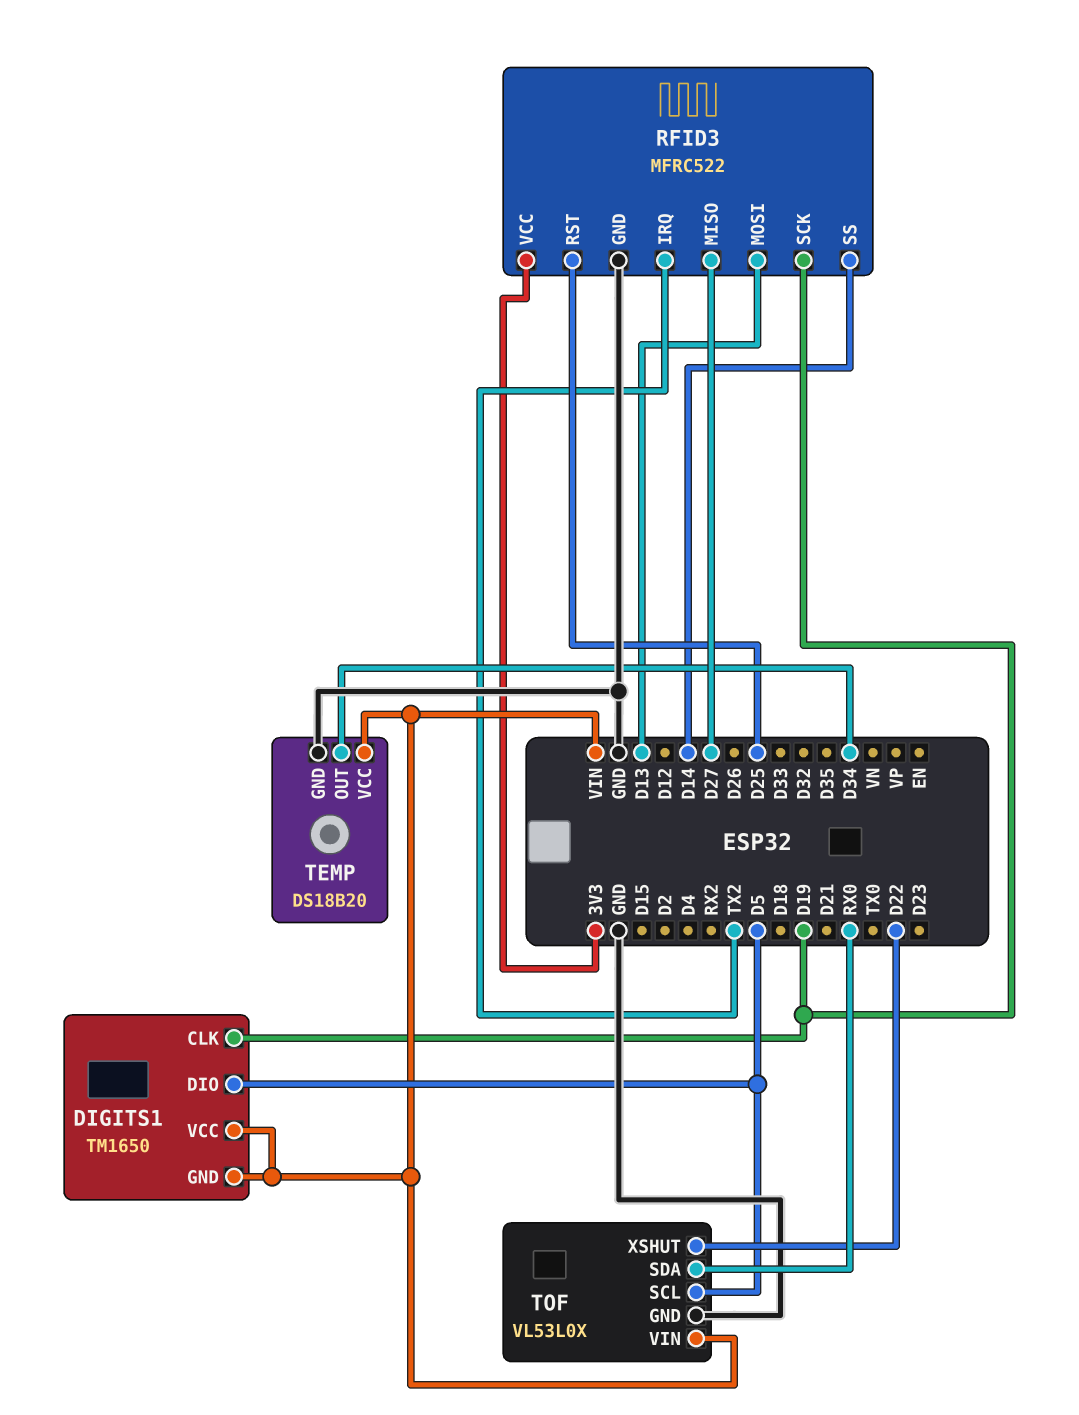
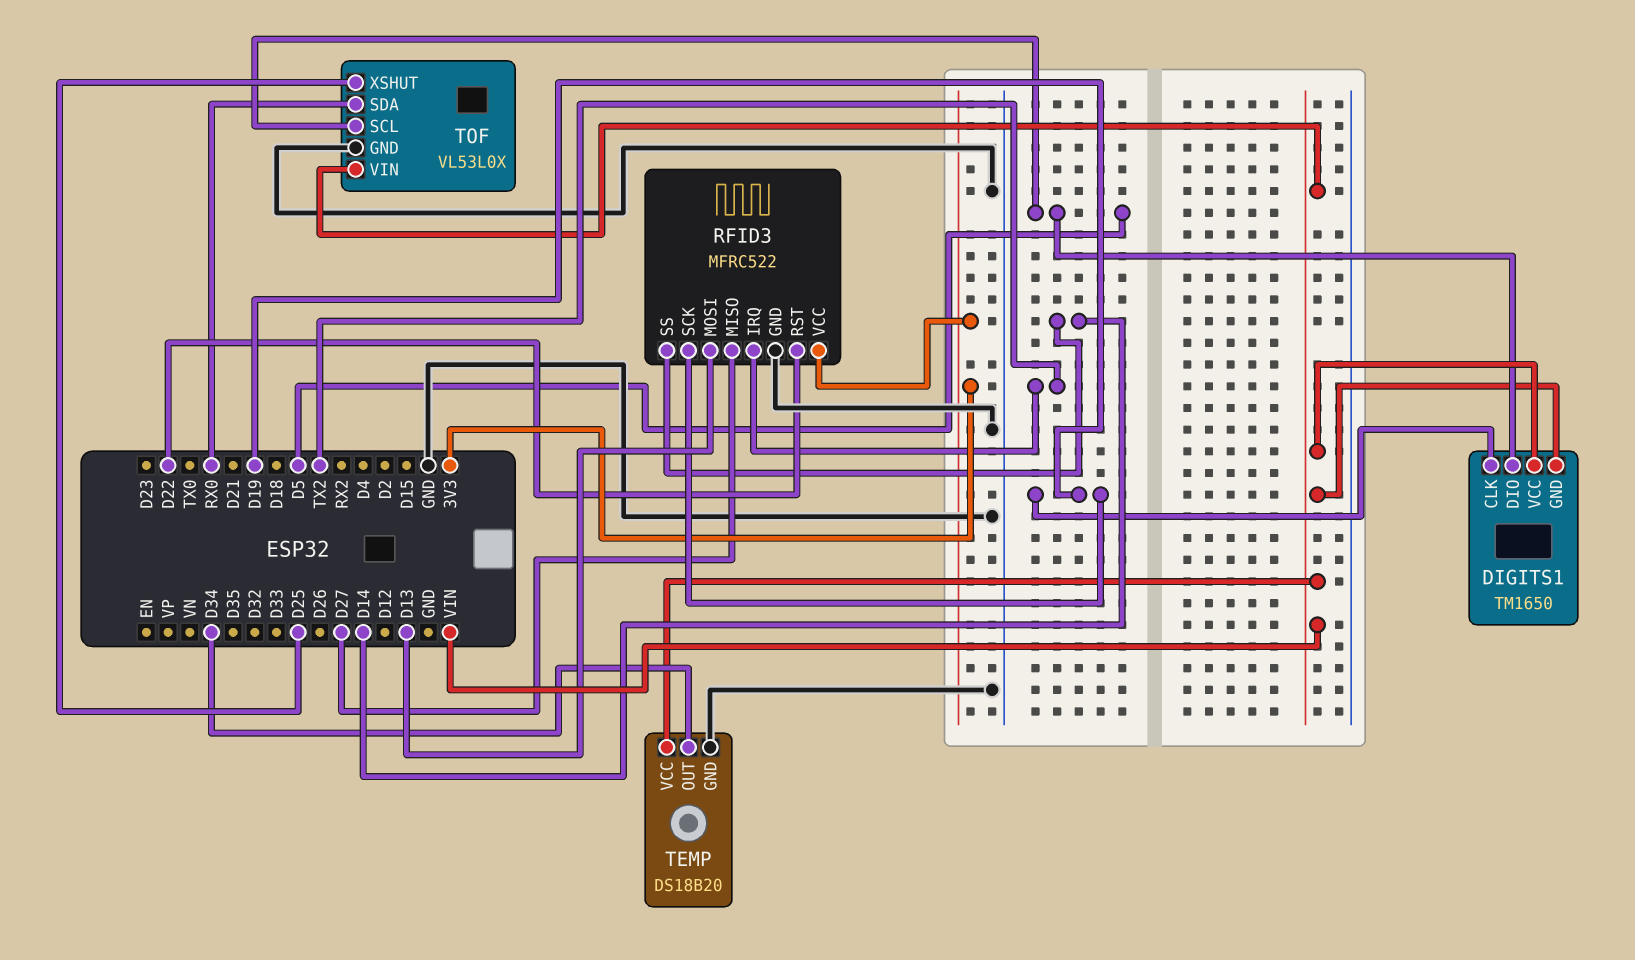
RFID3 pin RST: D25 -> D22
TOF pin XSHUT: D22 -> D25

